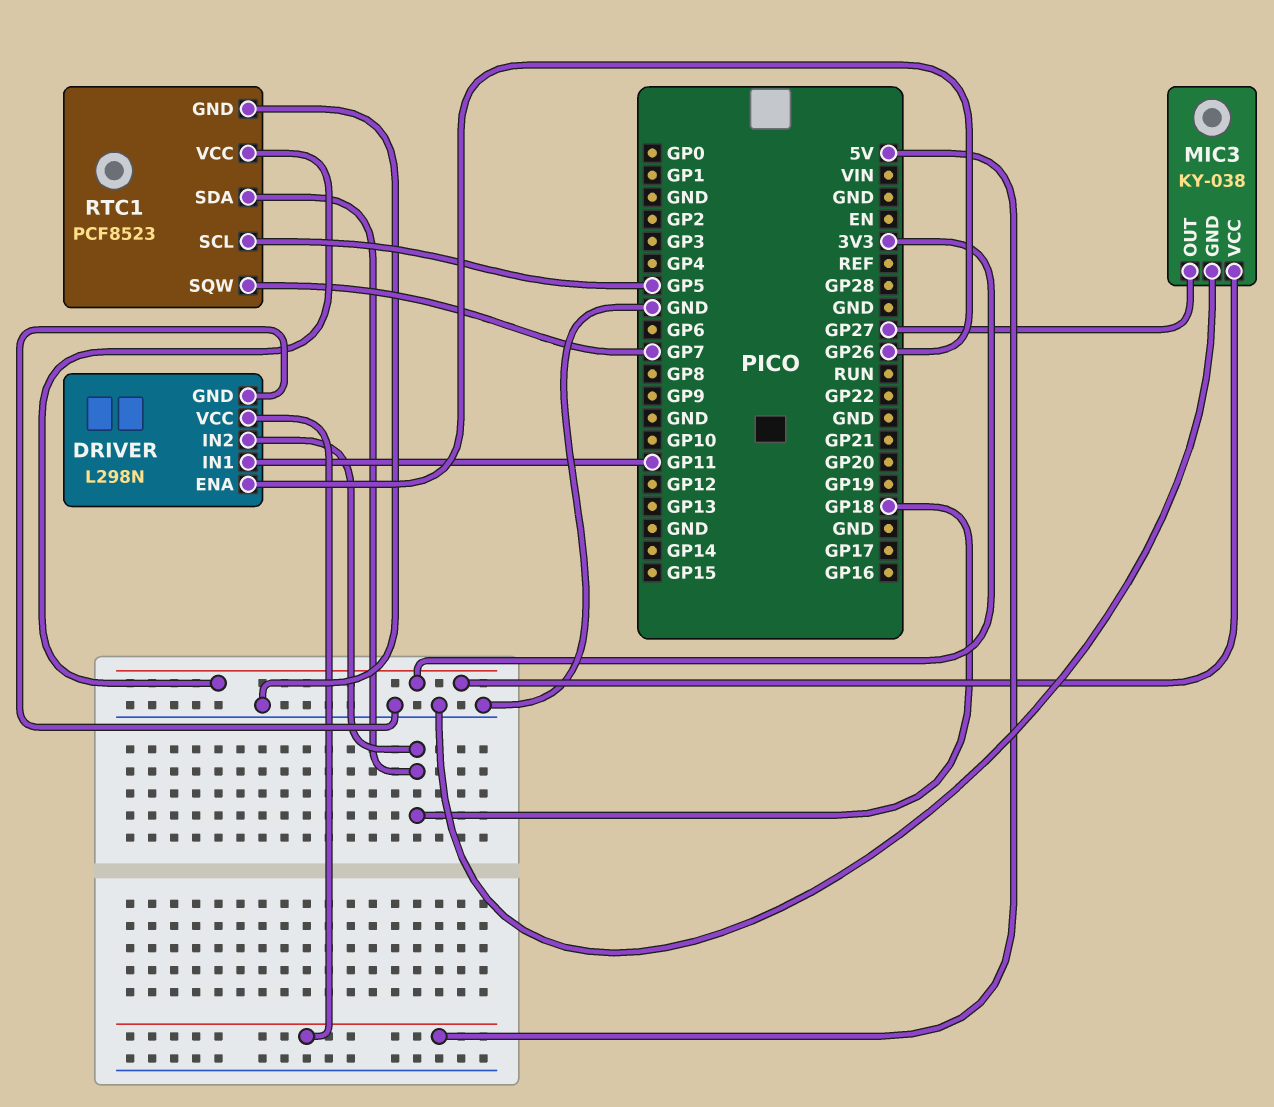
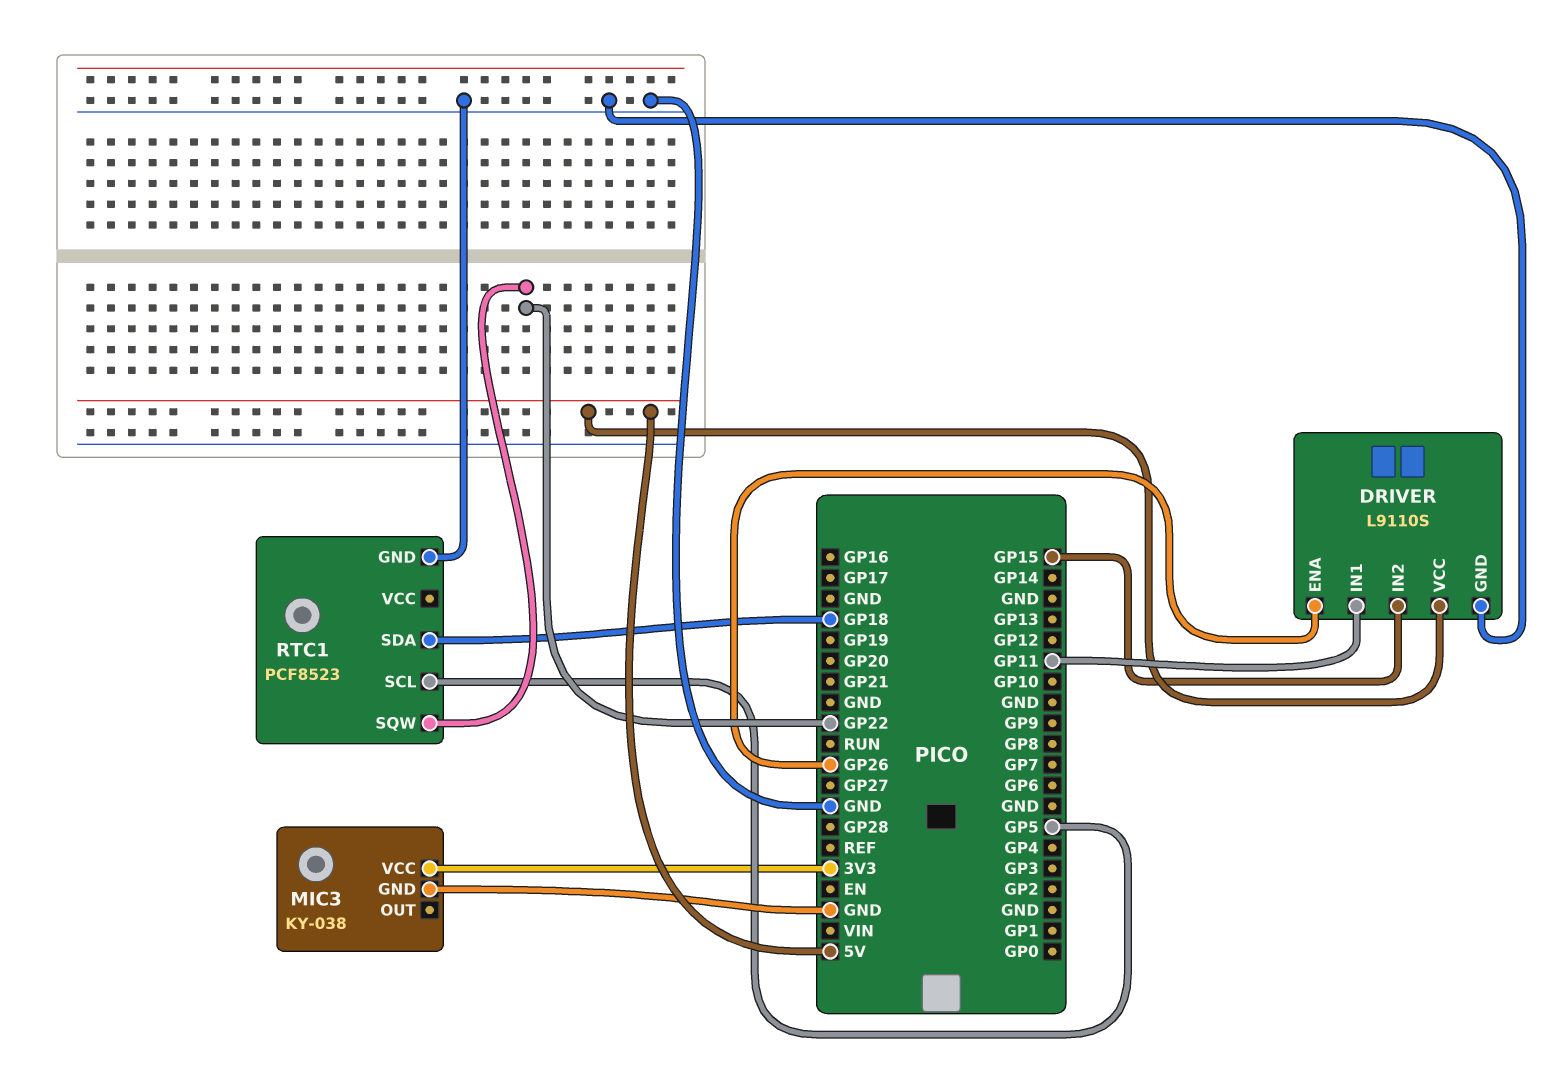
DRIVER: L298N -> L9110S
DRIVER pin IN2: GP18 -> GP15
MIC3 pin OUT: GP27 -> none
RTC1 pin SQW: GP7 -> GP22
RTC1 pin VCC: 3V3 -> none

